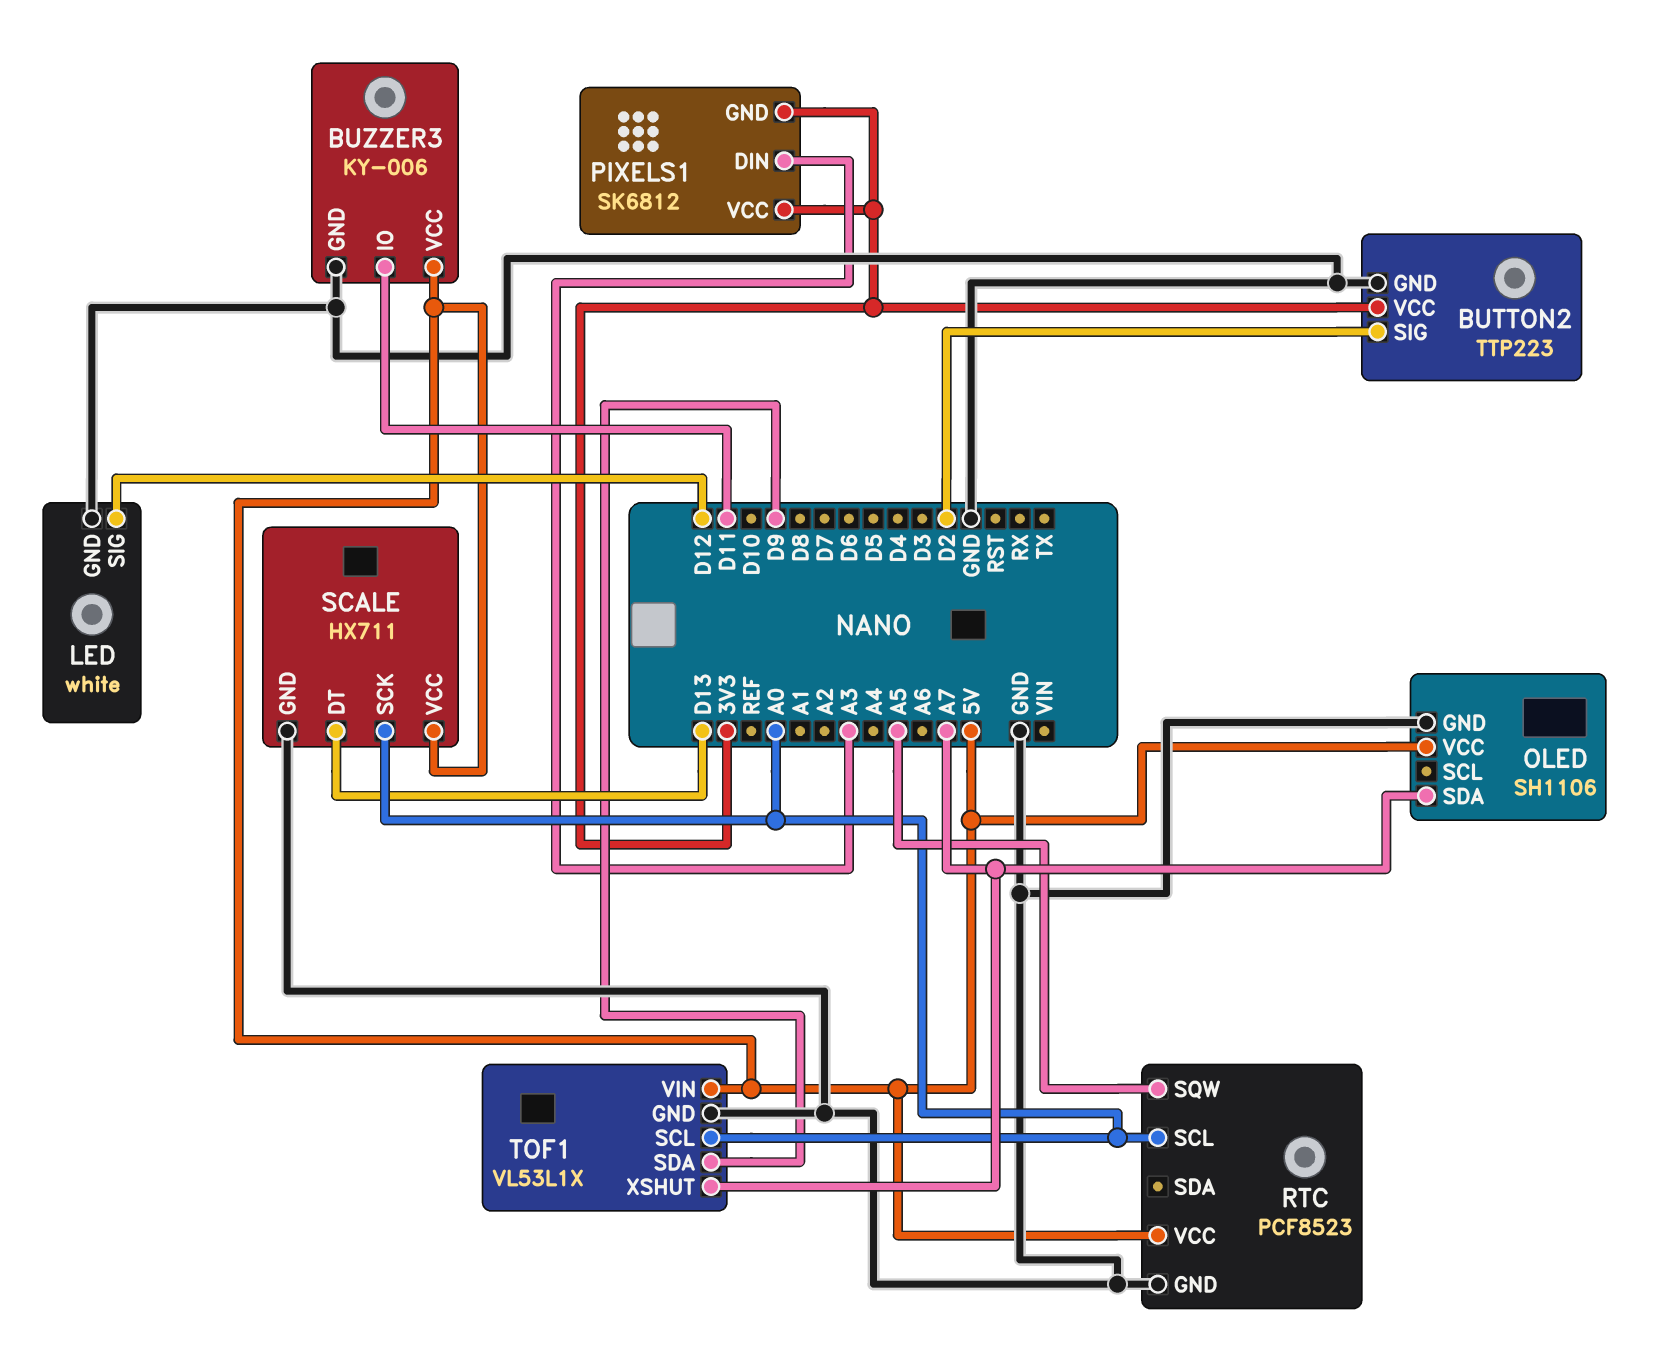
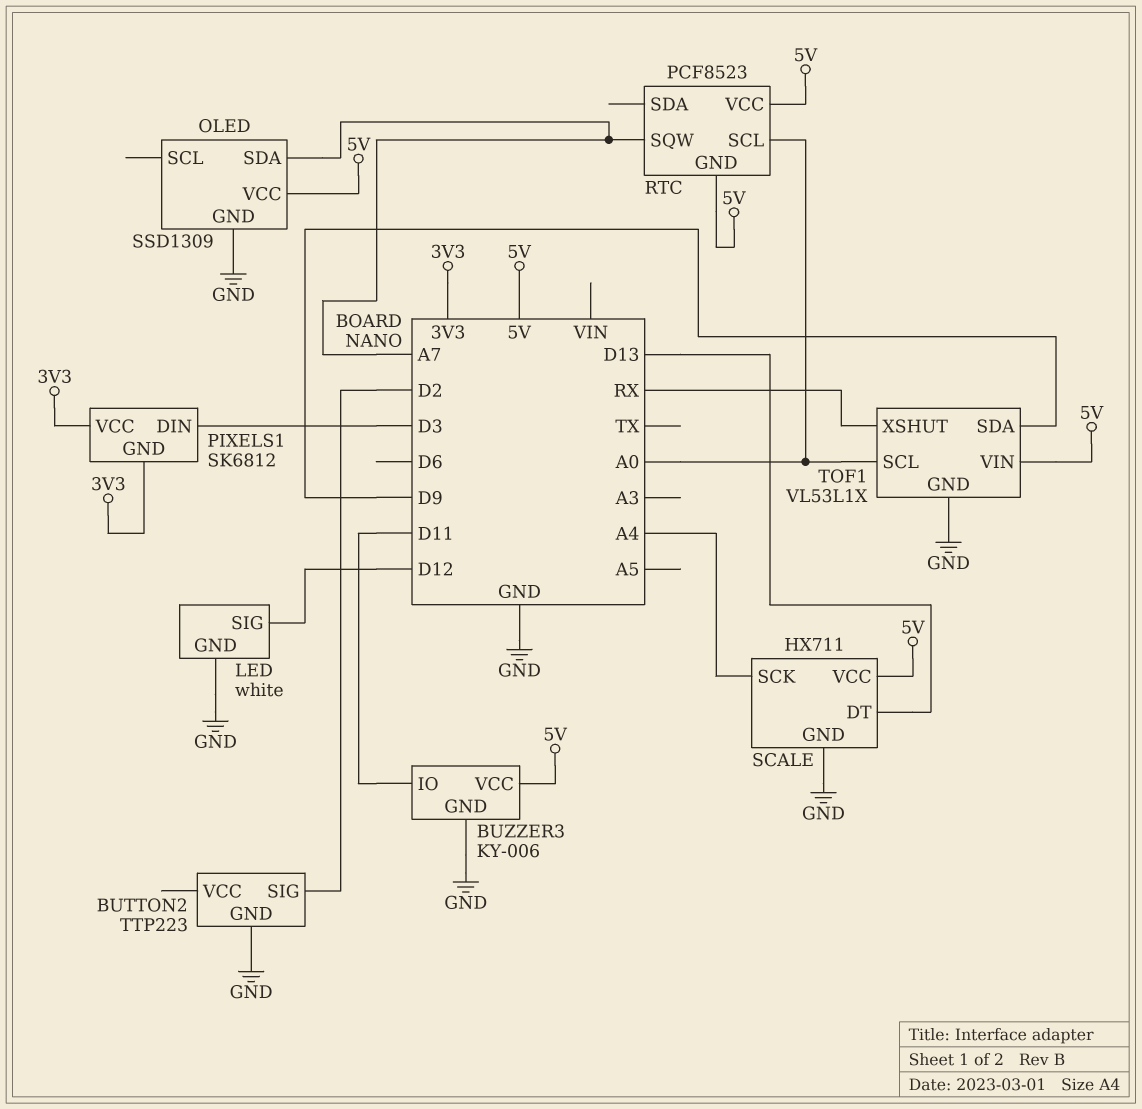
BUTTON2 pin VCC: 3V3 -> none
OLED: SH1106 -> SSD1309
PIXELS1 pin DIN: A3 -> D3
RTC pin GND: GND -> 5V
RTC pin SQW: A5 -> A7
SCALE pin SCK: A0 -> A4
TOF1 pin XSHUT: A7 -> RX

